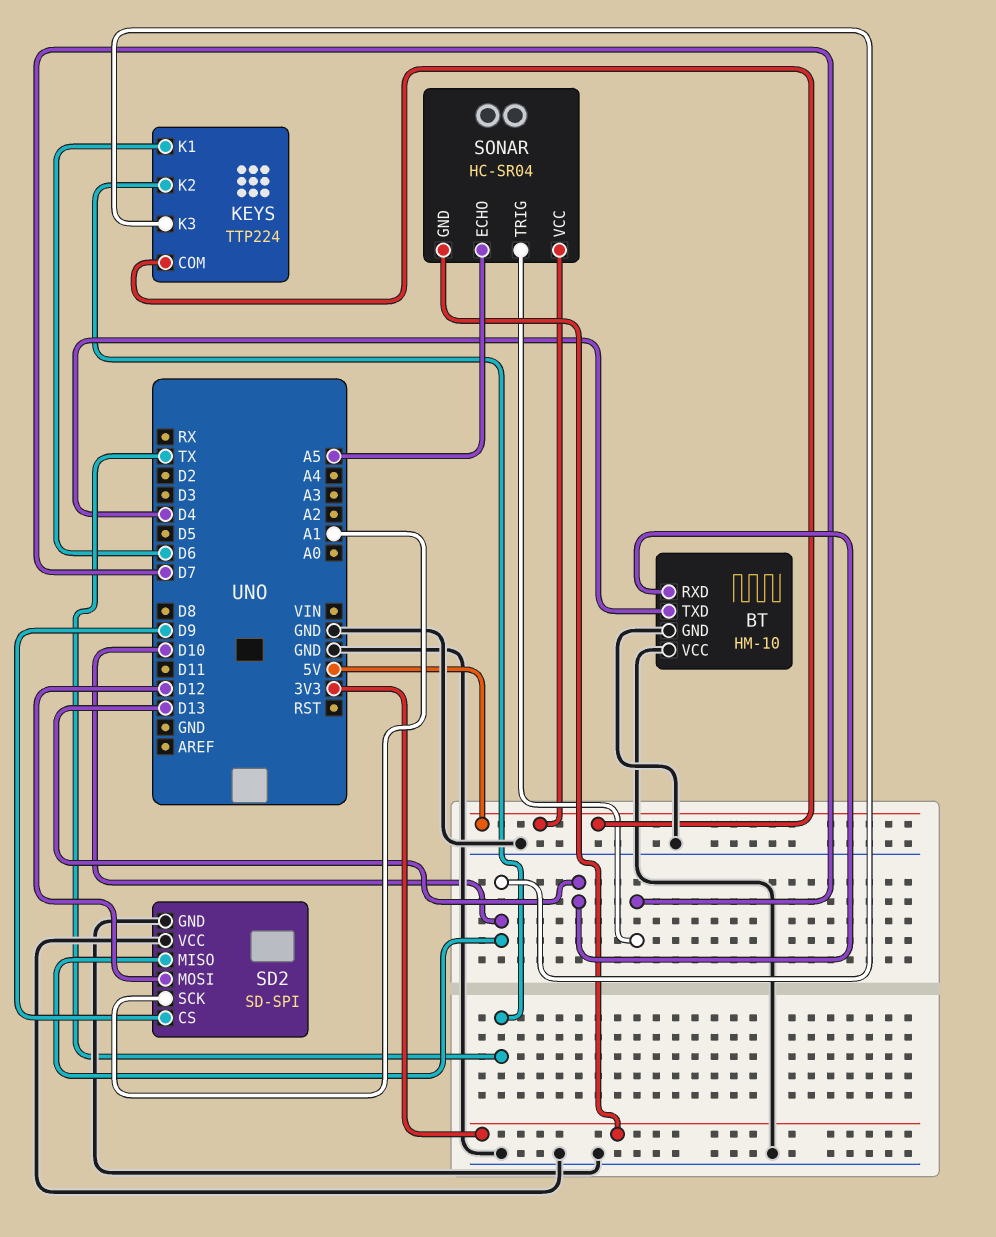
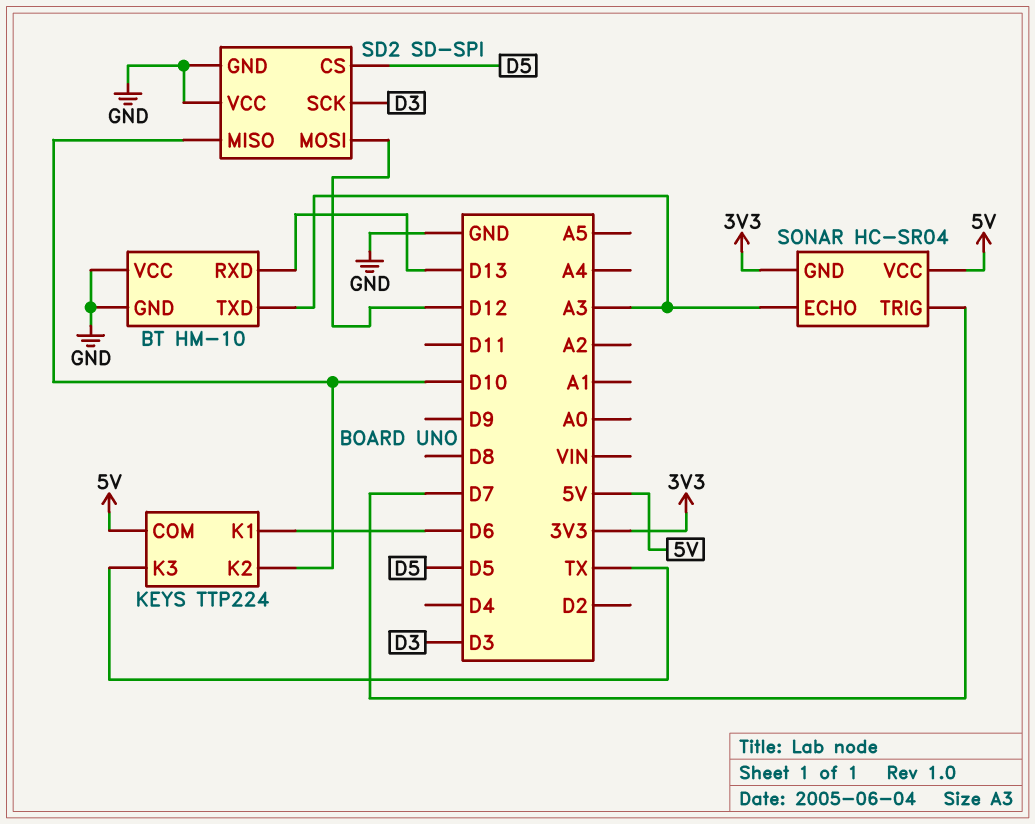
BT pin TXD: D4 -> A3
KEYS pin K2: TX -> D10
KEYS pin K3: D10 -> TX
SD2 pin CS: D9 -> D5
SD2 pin SCK: A1 -> D3
SONAR pin ECHO: A5 -> A3

